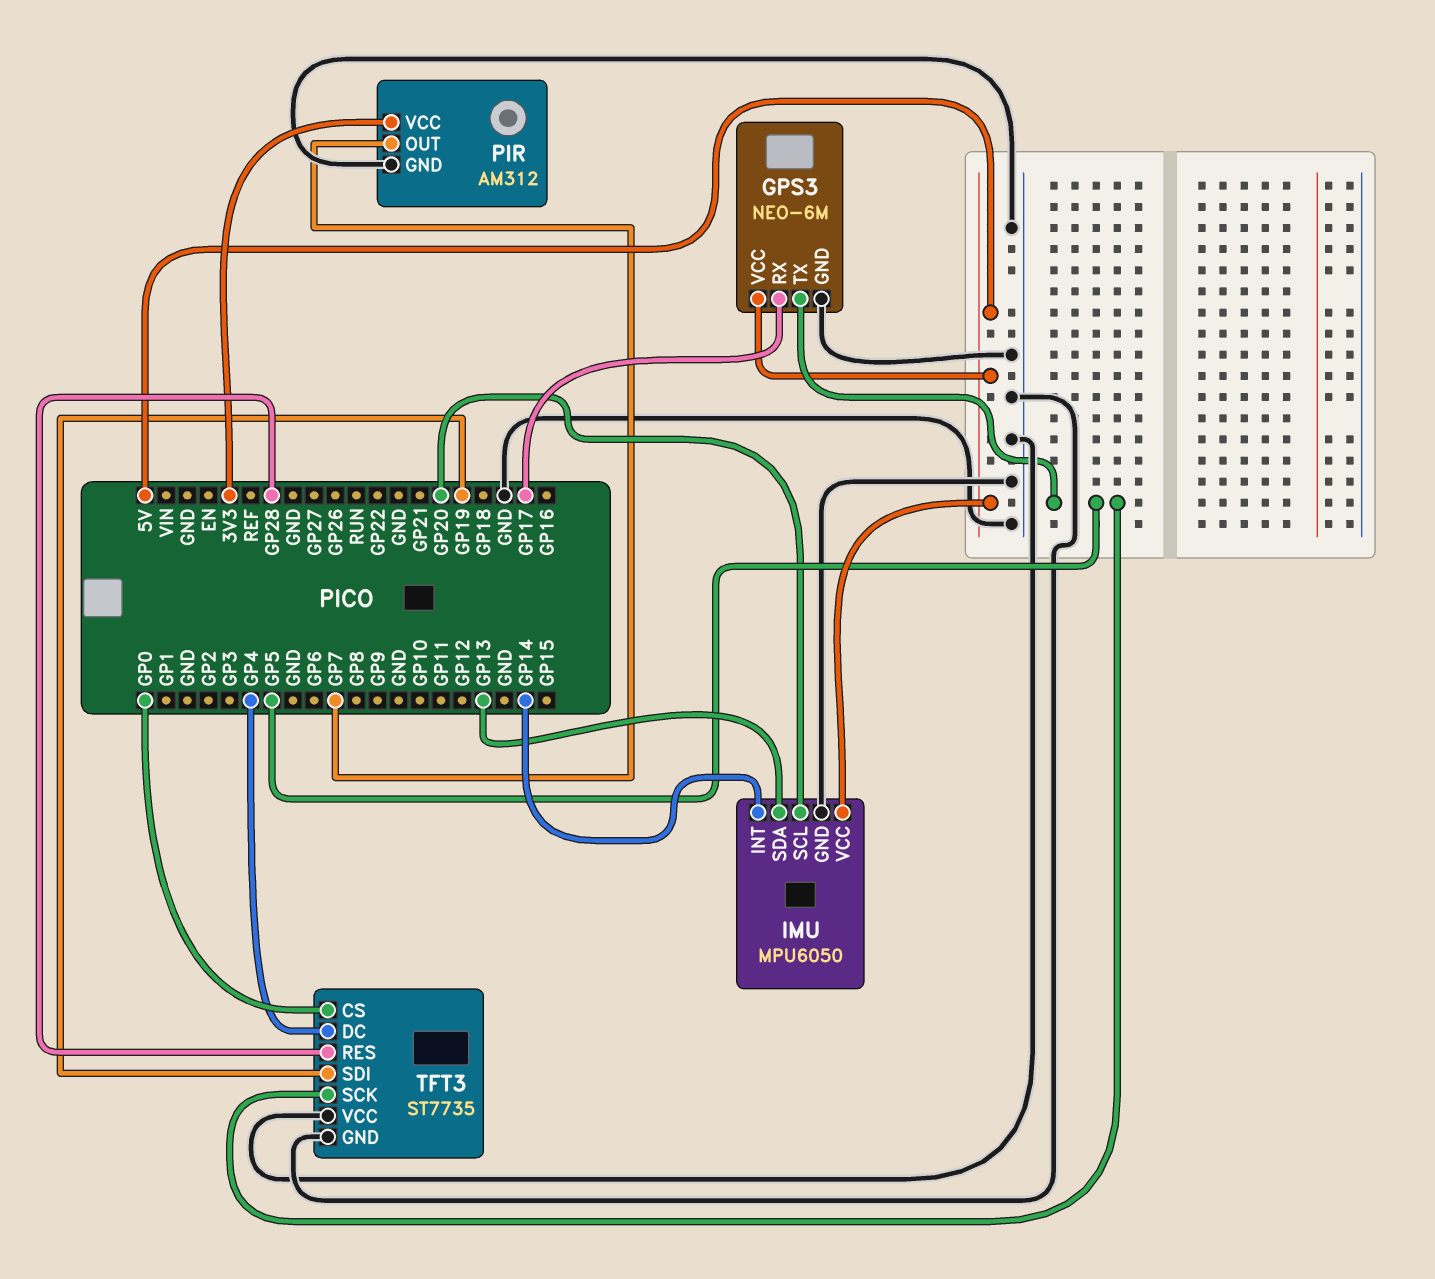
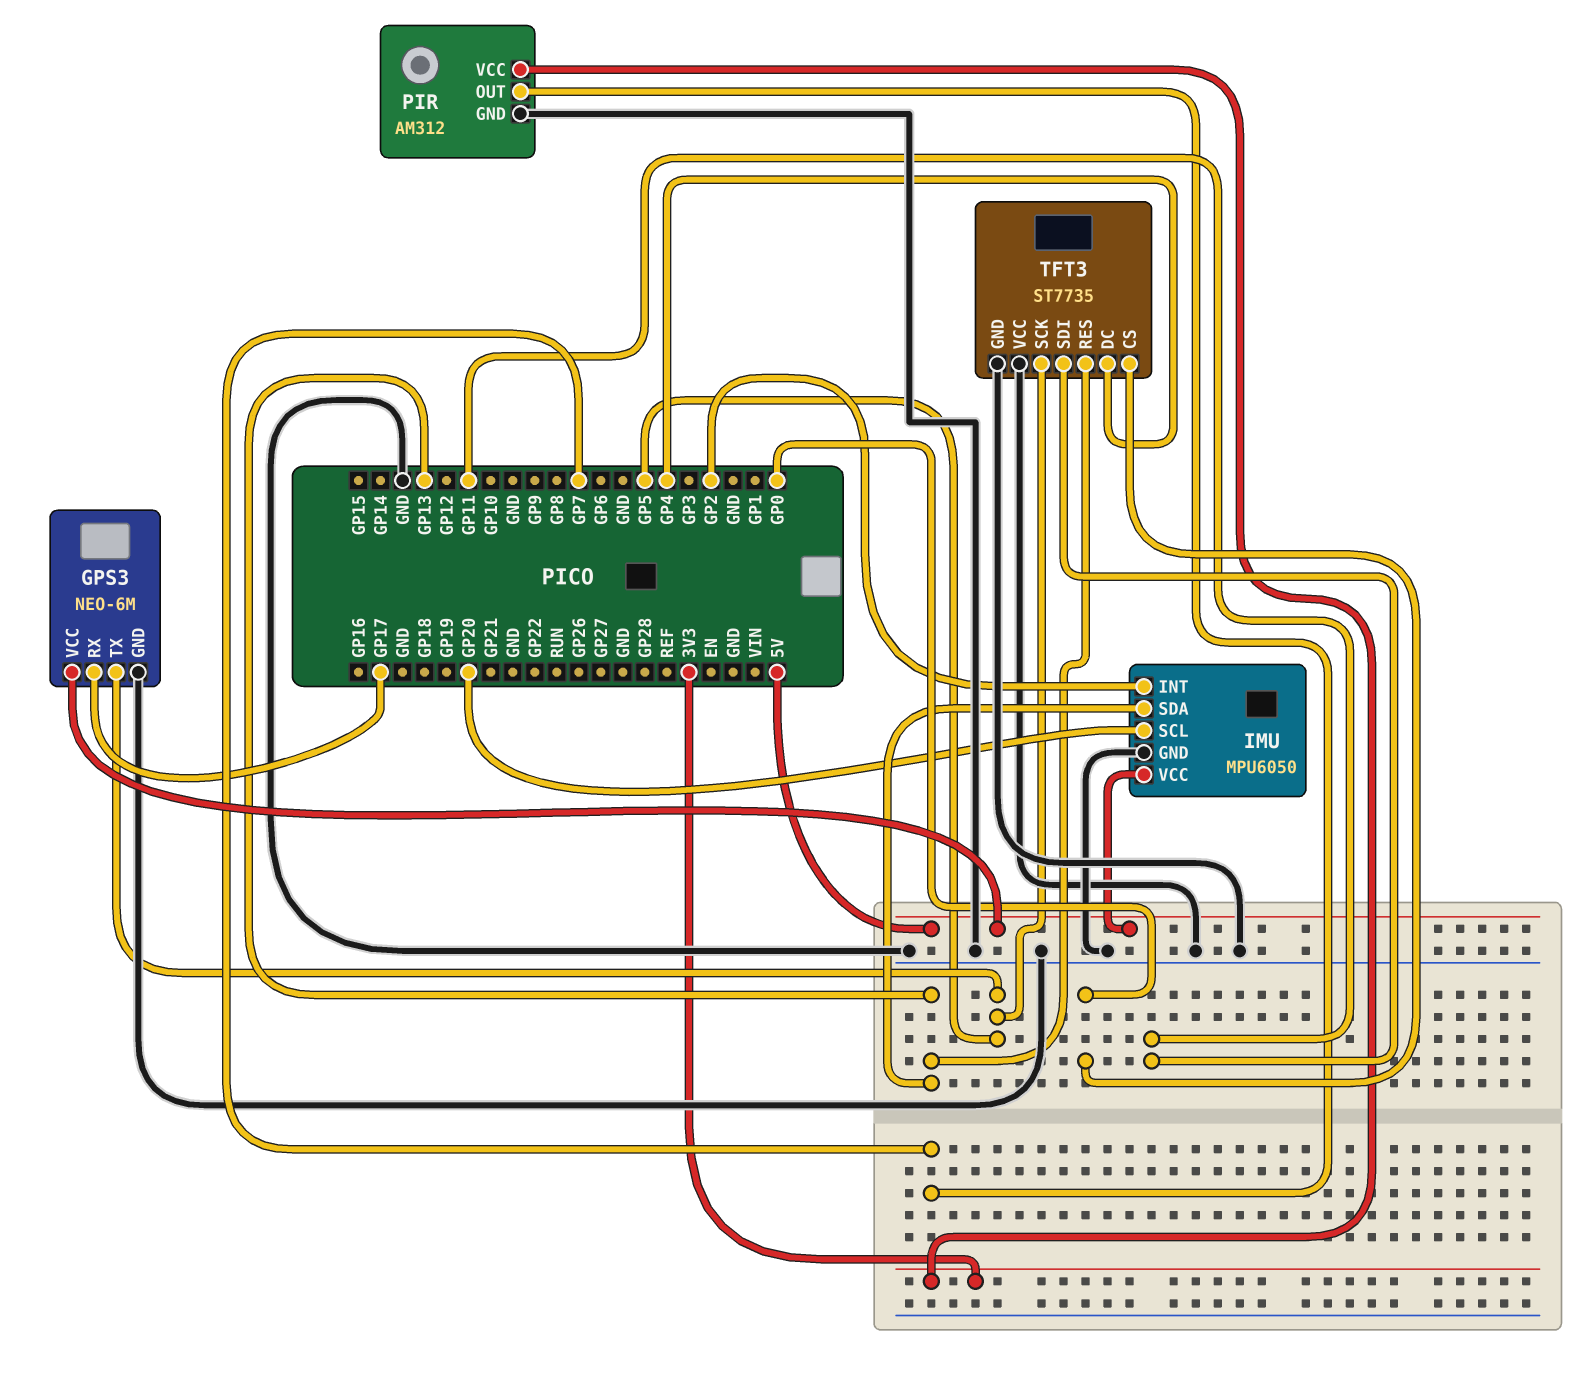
IMU pin INT: GP14 -> GP2
TFT3 pin RES: GP28 -> GP13
TFT3 pin SDI: GP19 -> GP11

